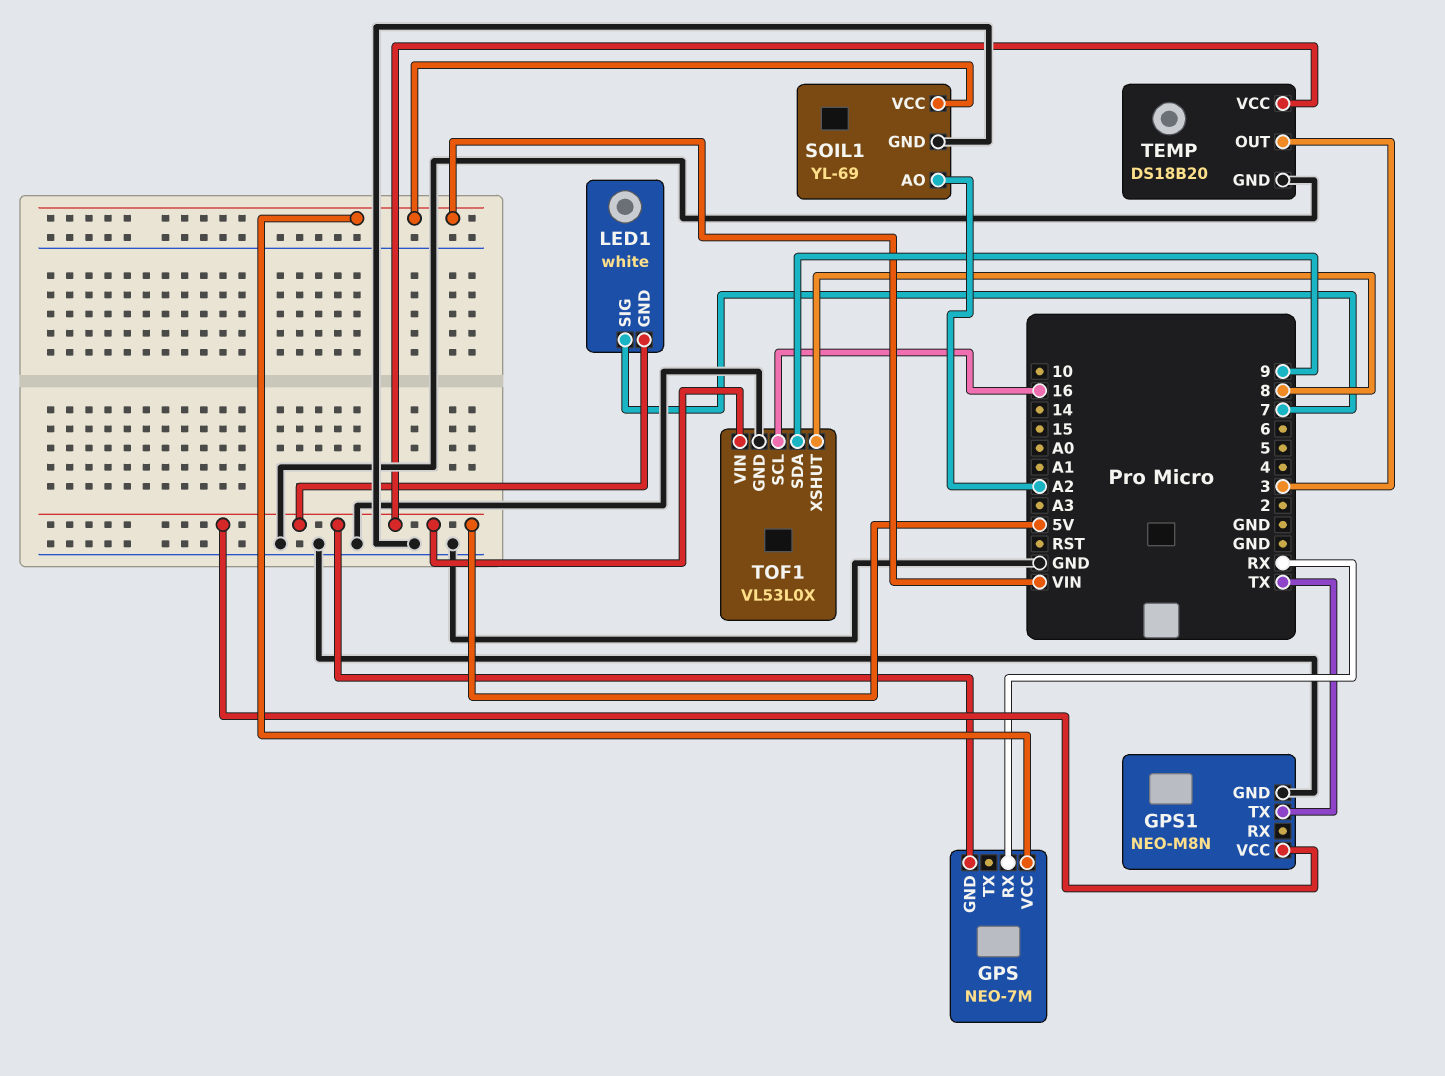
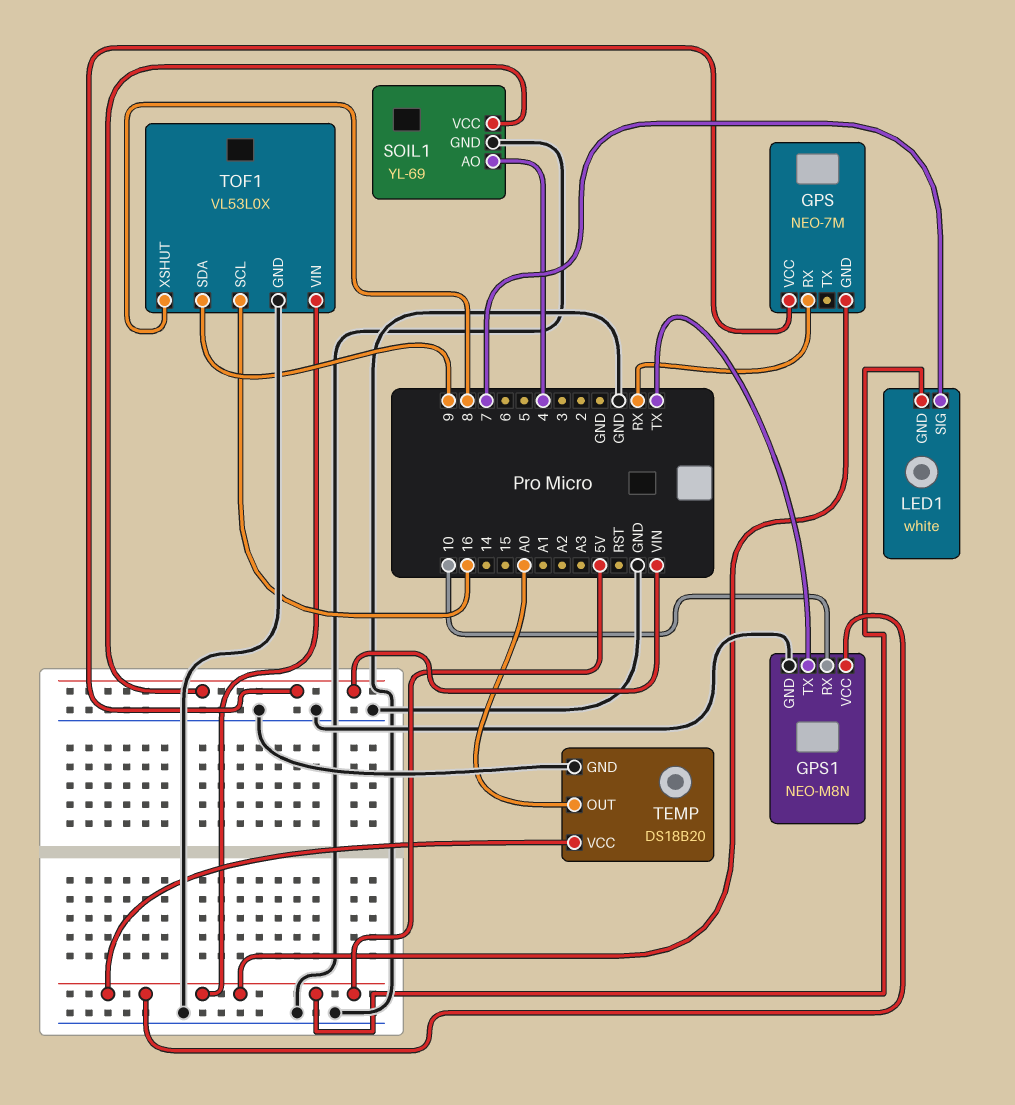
GPS1 pin RX: none -> 10
SOIL1 pin AO: A2 -> 4
TEMP pin OUT: 3 -> A0

